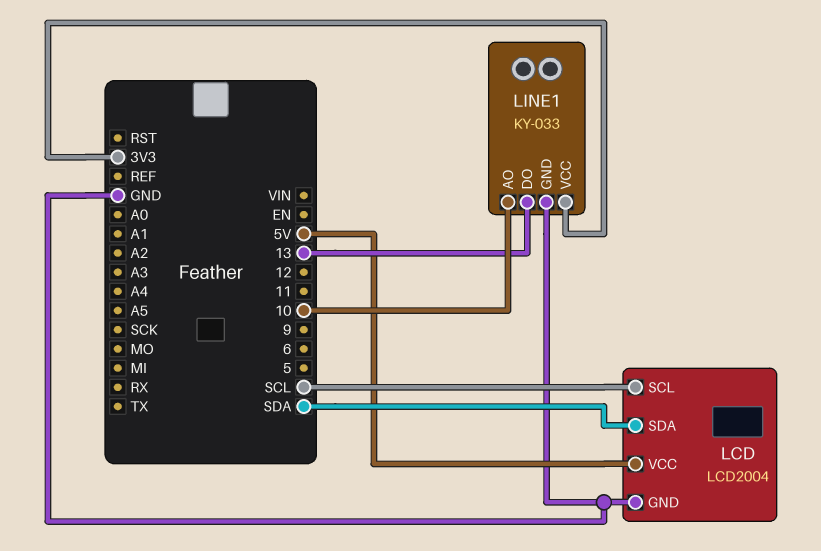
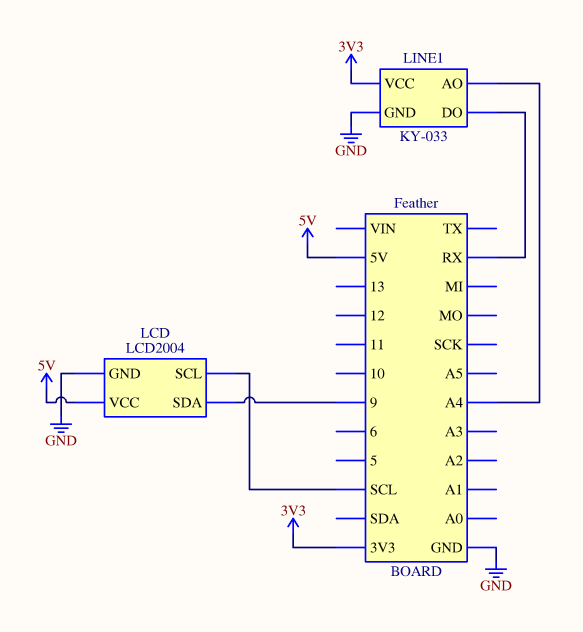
LCD pin SDA: SDA -> 9
LINE1 pin AO: 10 -> A4
LINE1 pin DO: 13 -> RX

